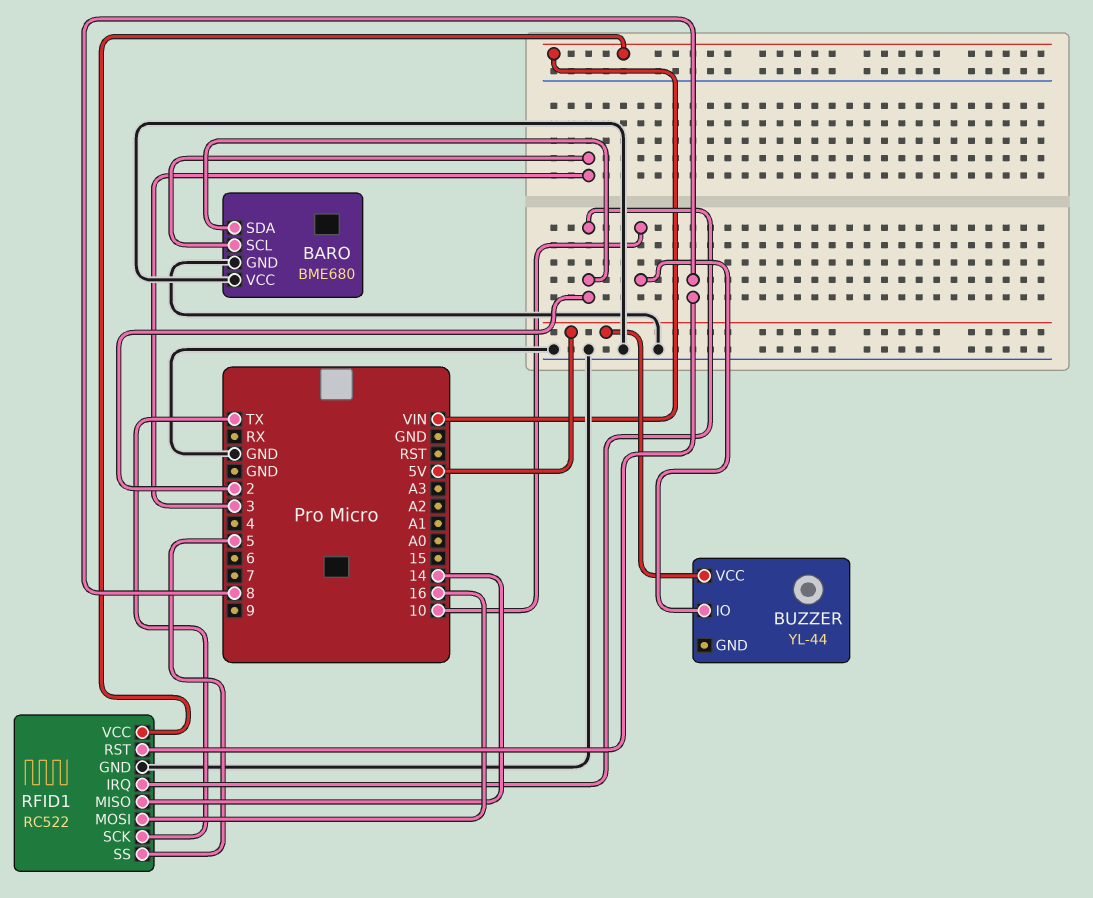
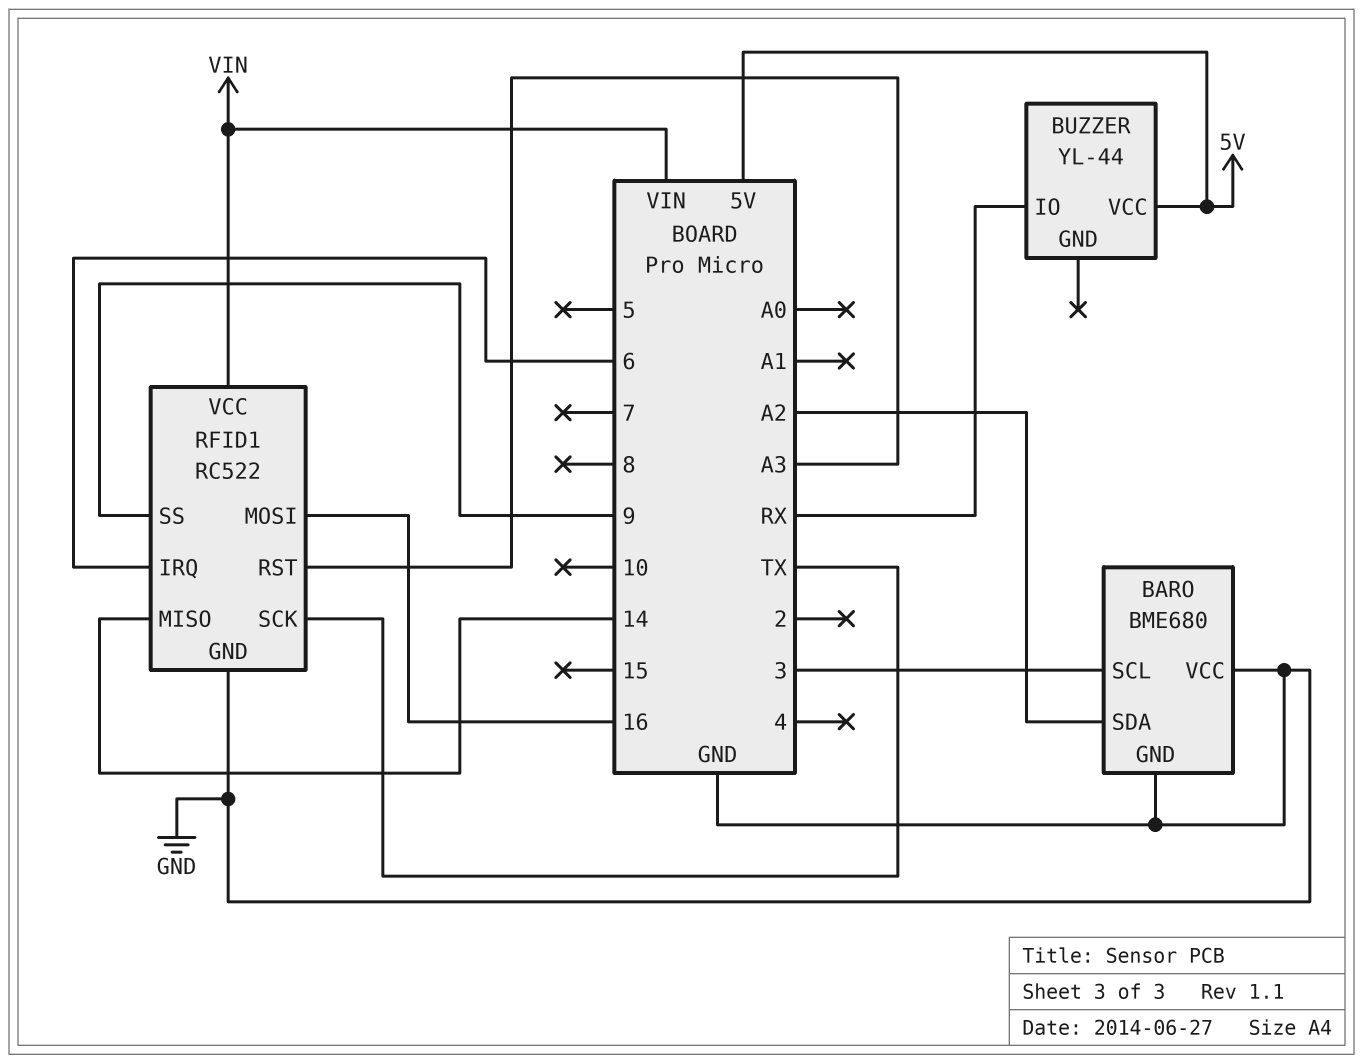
BARO pin SDA: 2 -> A2
BUZZER pin IO: 10 -> RX
RFID1 pin IRQ: 2 -> 6
RFID1 pin RST: 8 -> A3
RFID1 pin SS: 5 -> 9

